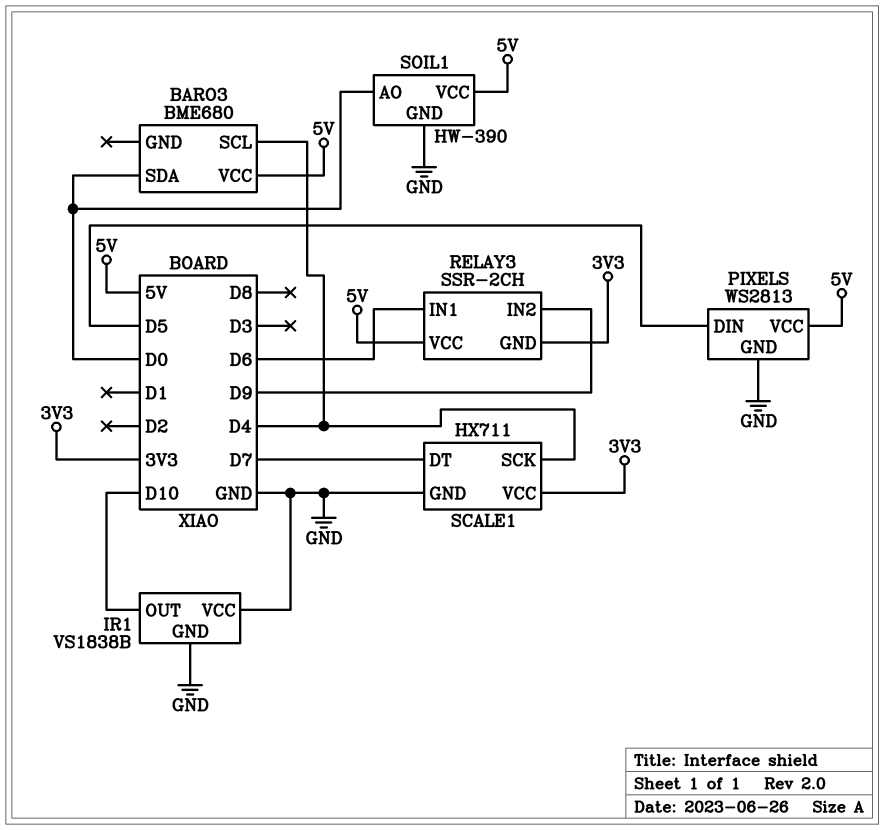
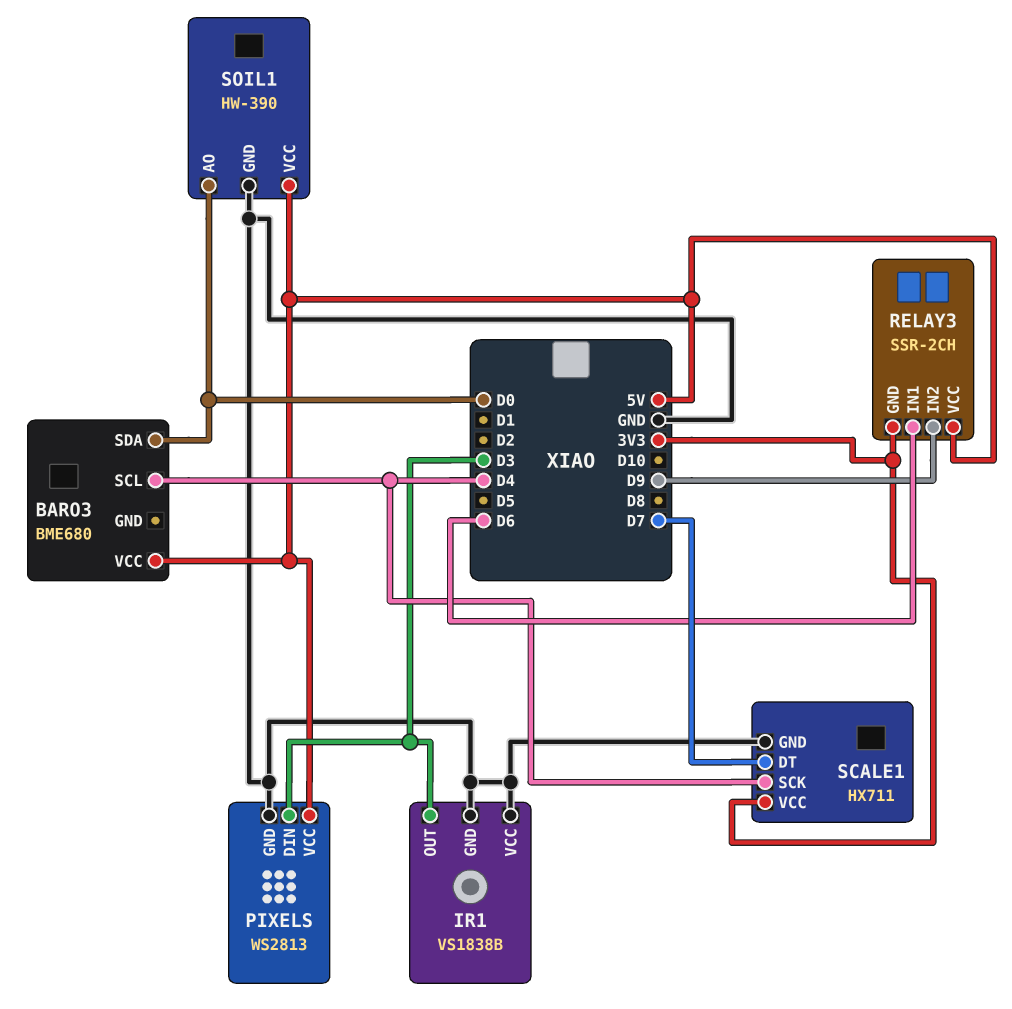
IR1 pin OUT: D10 -> D3
PIXELS pin DIN: D5 -> D3

